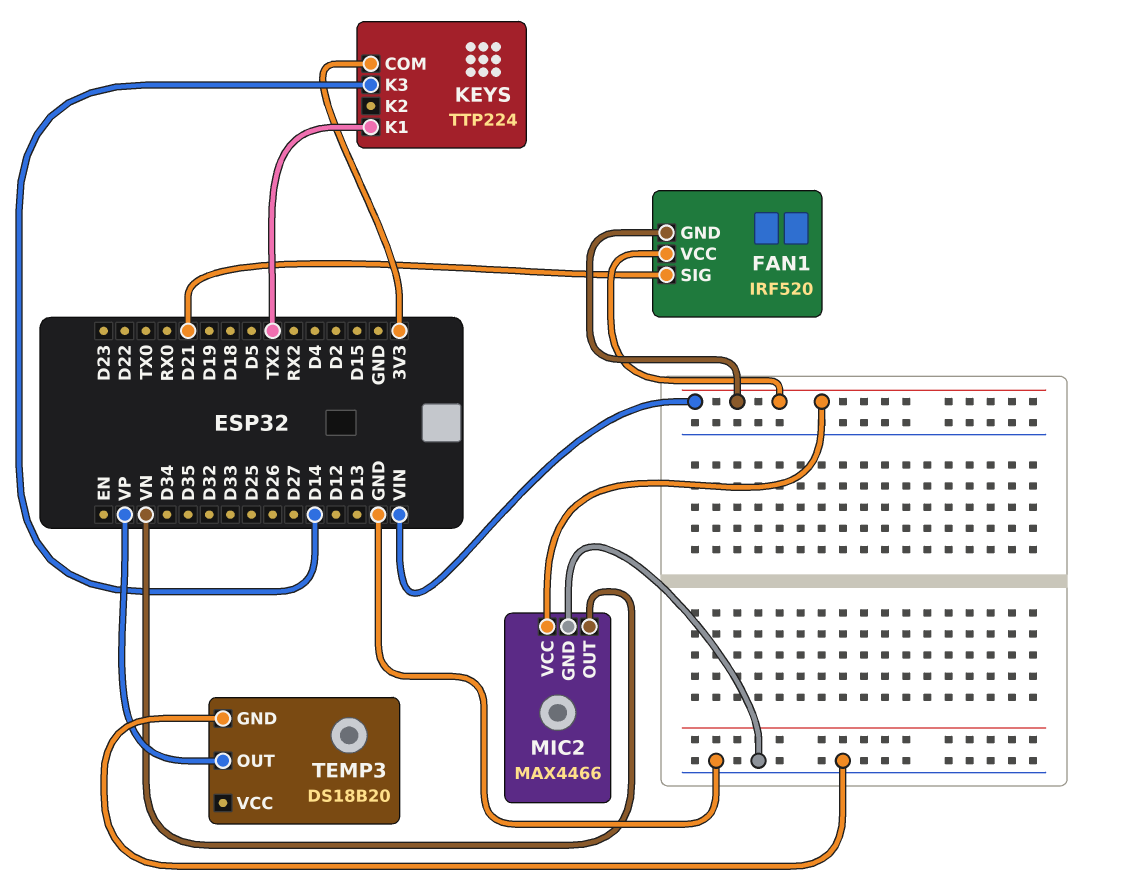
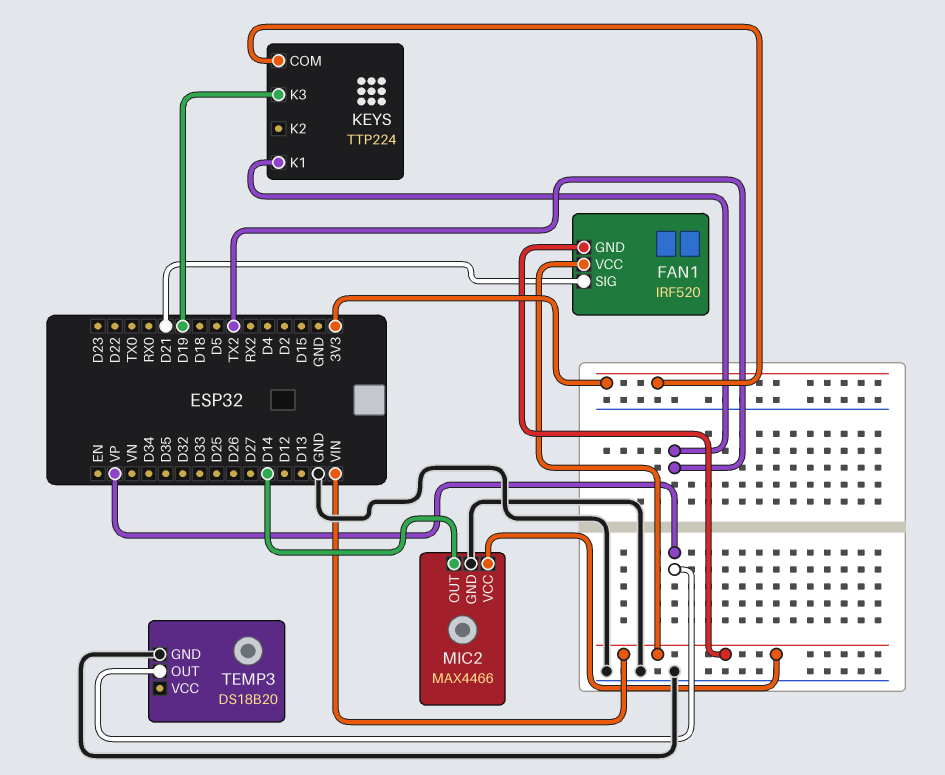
KEYS pin K3: D14 -> D19
MIC2 pin OUT: VN -> D14

